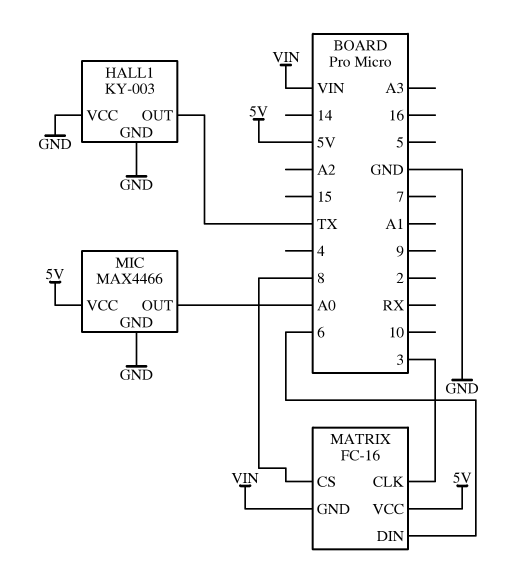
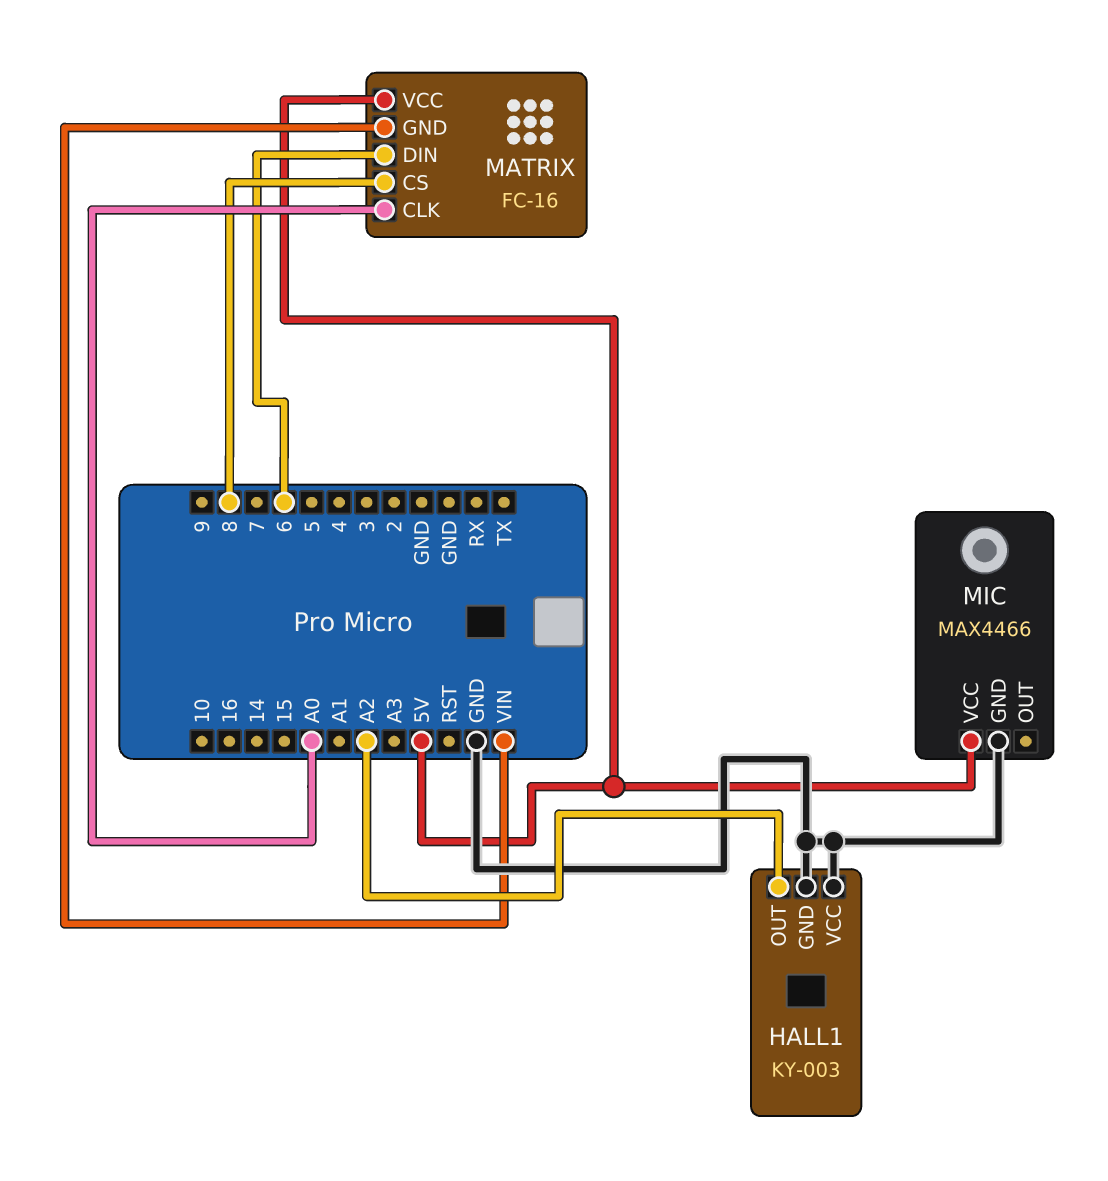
HALL1 pin OUT: TX -> A2
MATRIX pin CLK: 3 -> A0
MIC pin OUT: A0 -> none

